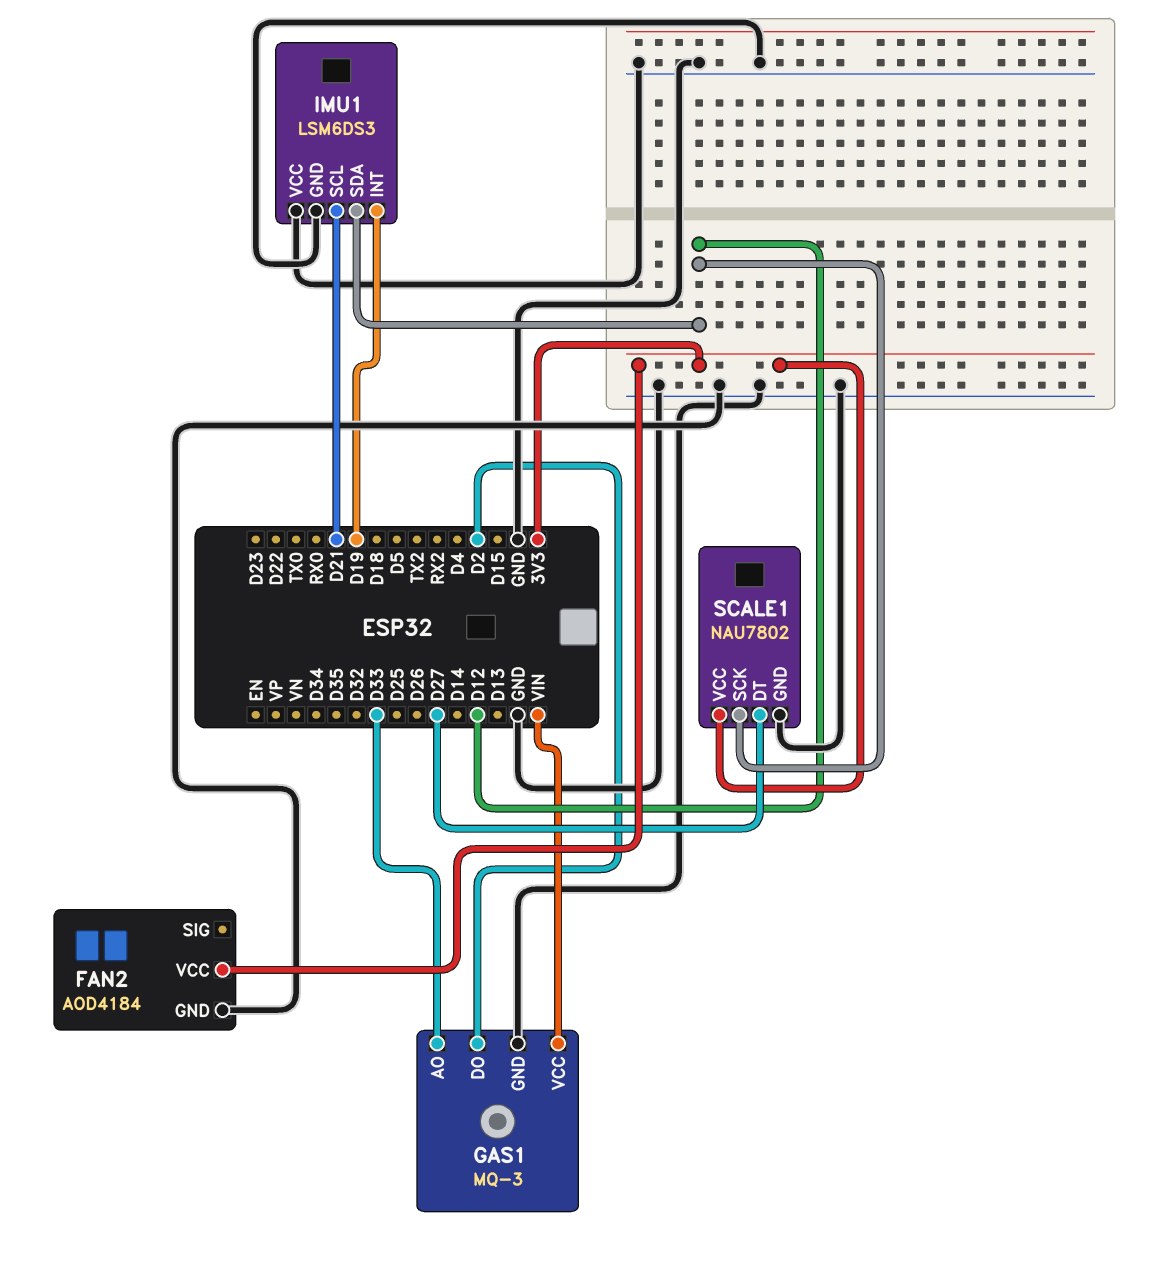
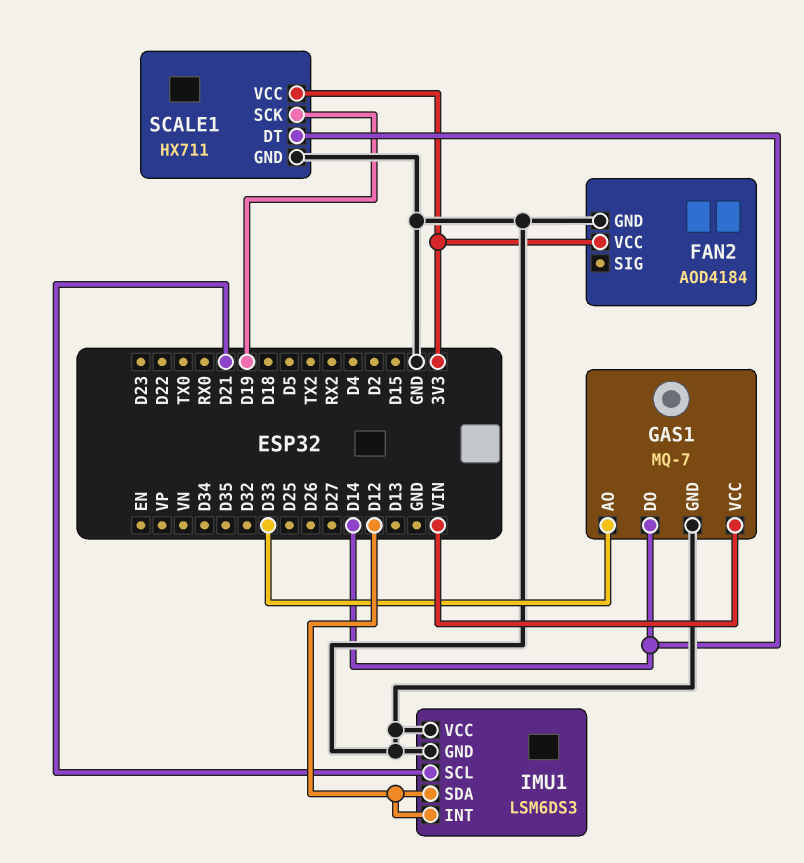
GAS1: MQ-3 -> MQ-7
GAS1 pin DO: D2 -> D14
IMU1 pin INT: D19 -> D12
SCALE1: NAU7802 -> HX711
SCALE1 pin DT: D27 -> D14
SCALE1 pin SCK: D12 -> D19

